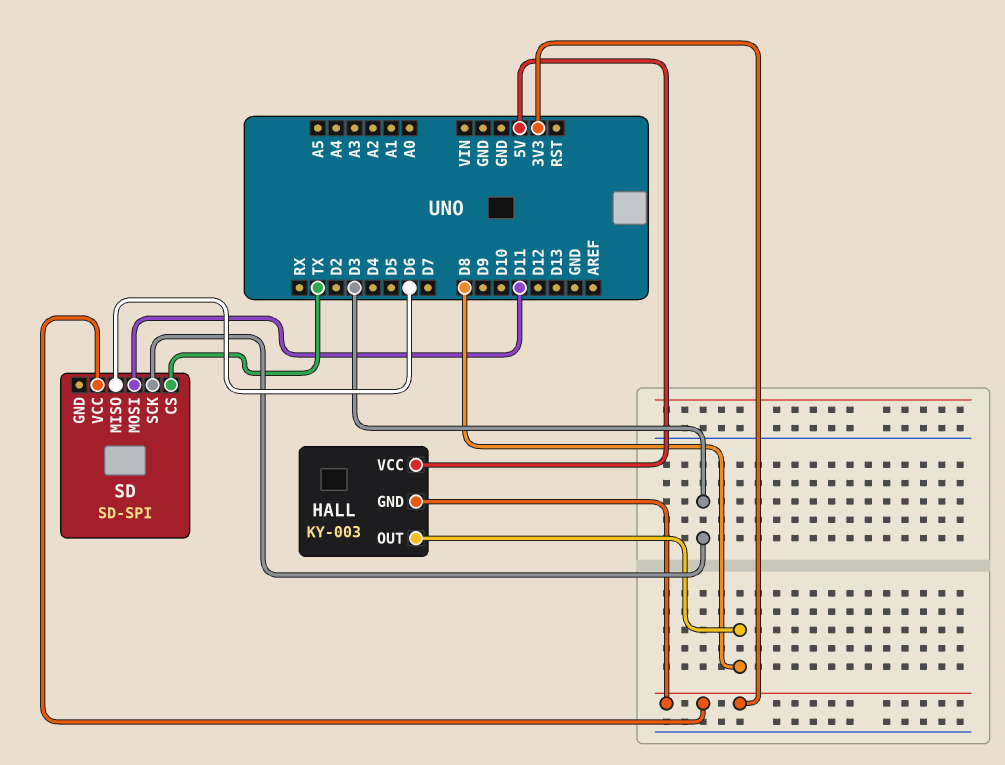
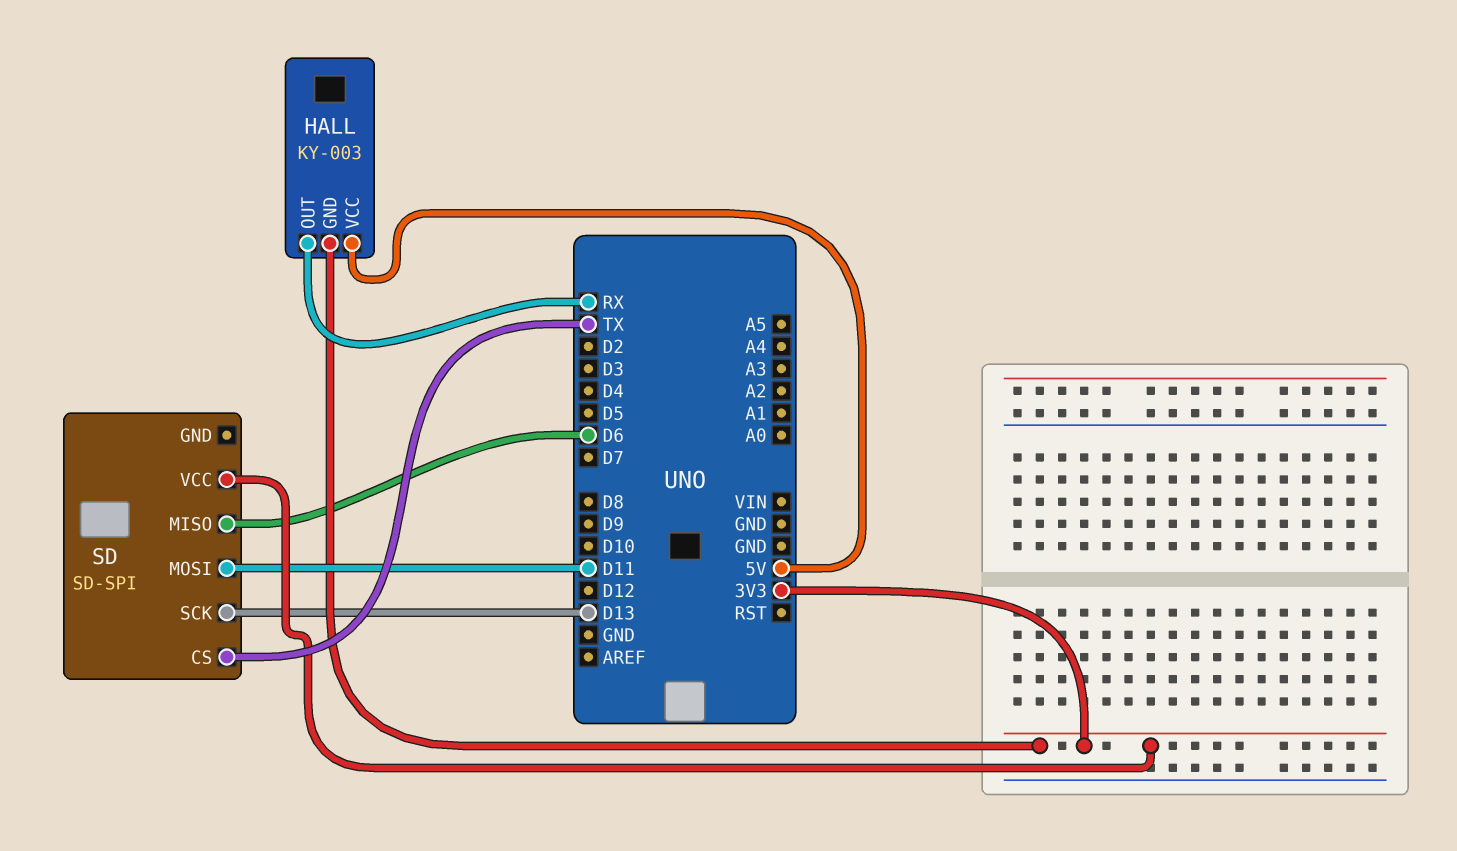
HALL pin OUT: D8 -> RX
SD pin SCK: D3 -> D13

